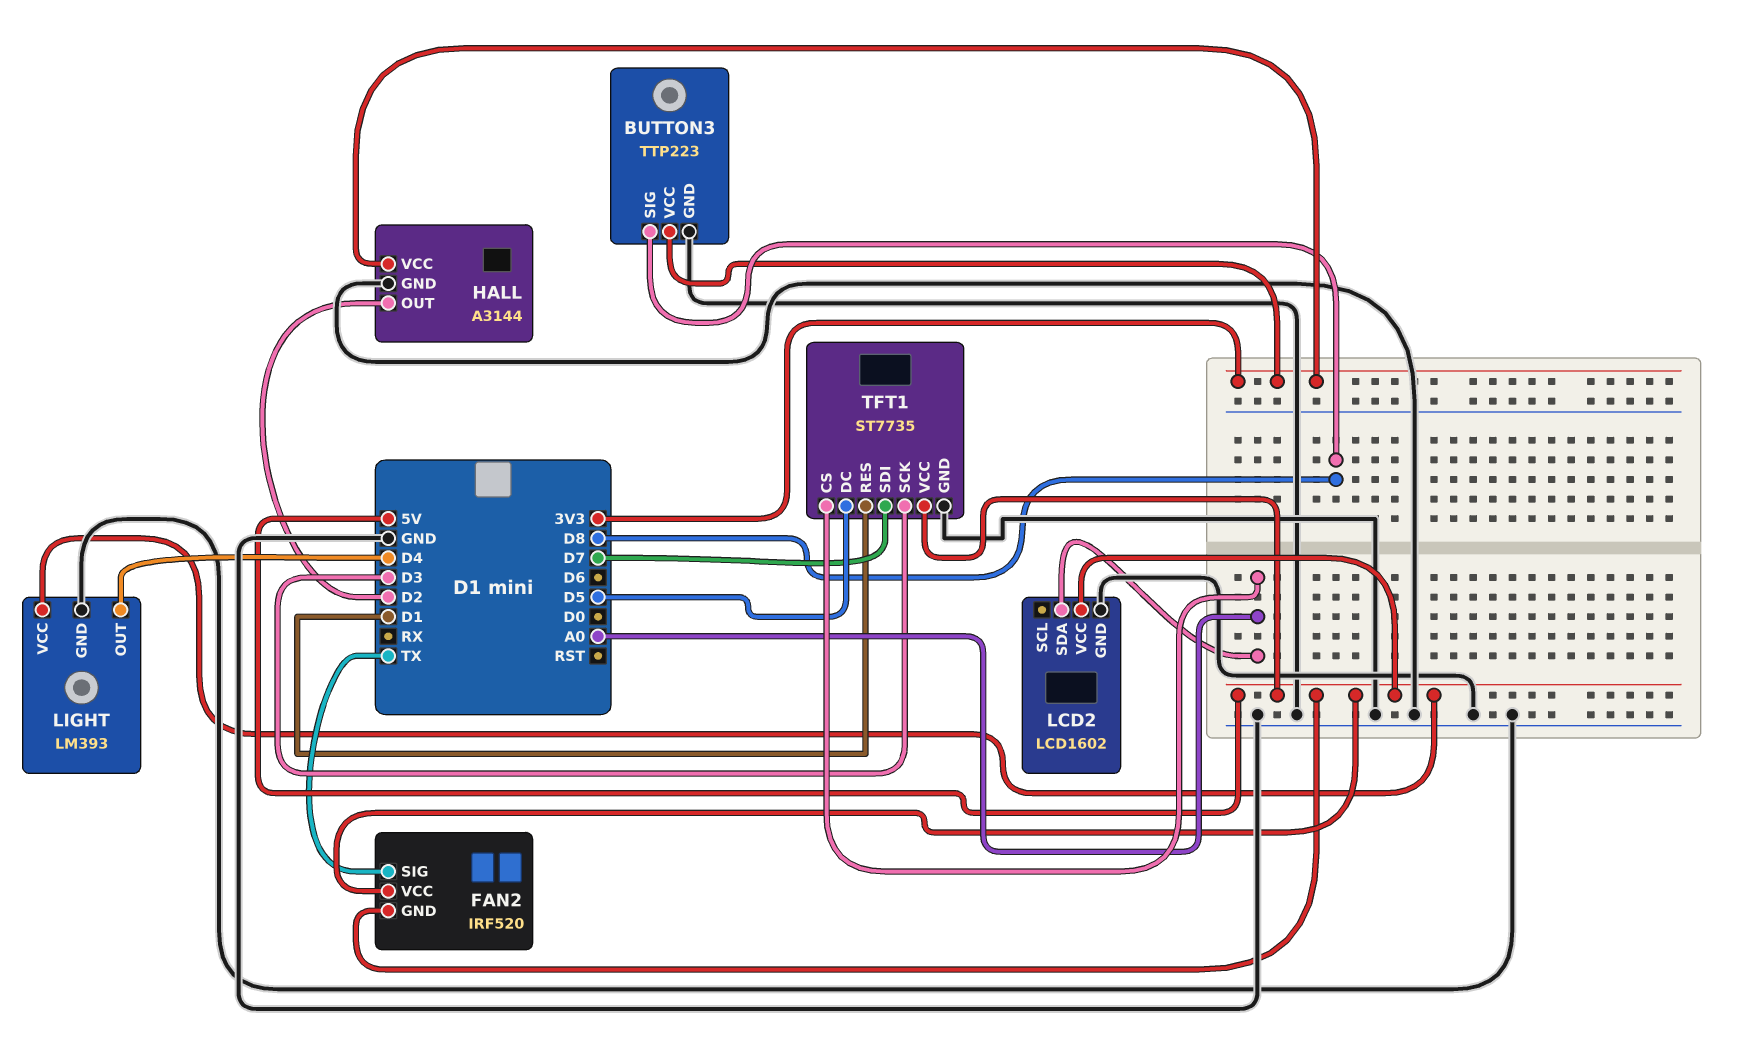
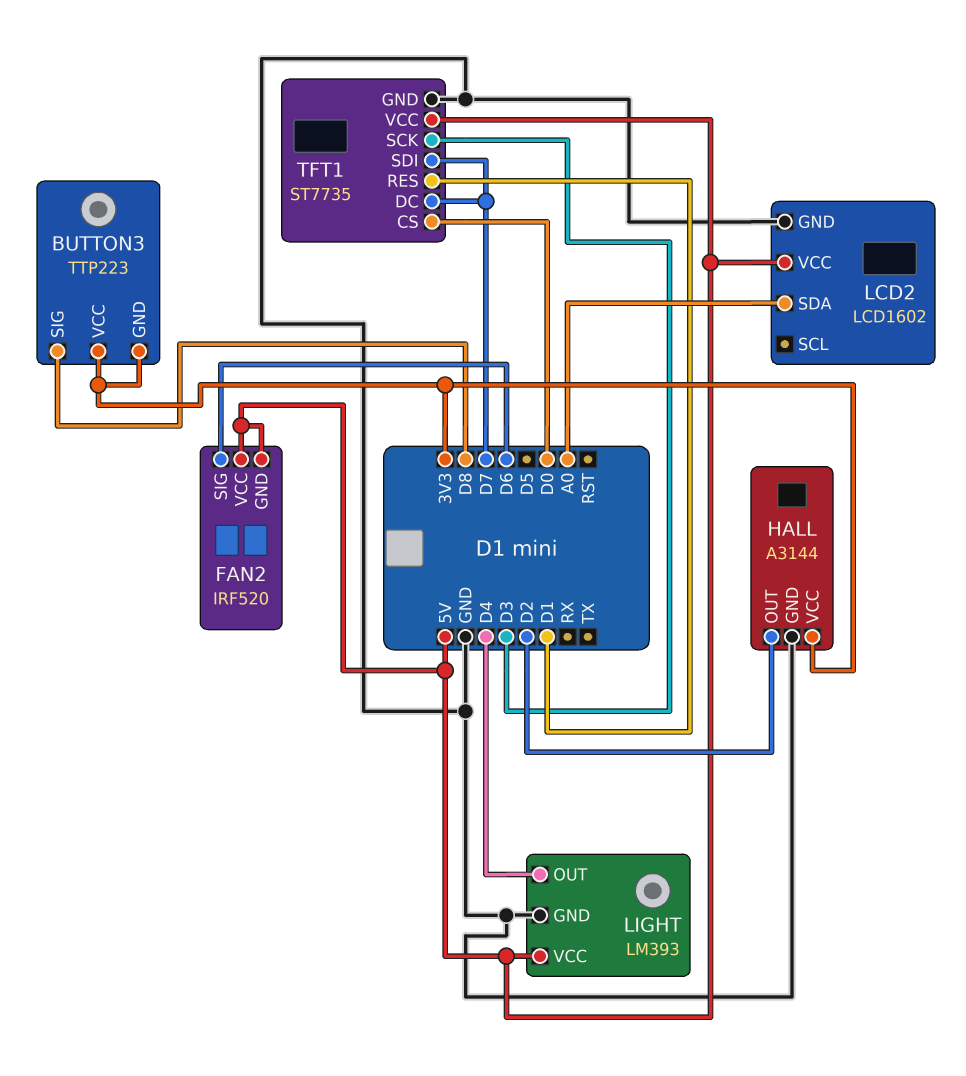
BUTTON3 pin GND: GND -> 3V3
FAN2 pin SIG: TX -> D6
TFT1 pin CS: A0 -> D0
TFT1 pin DC: D5 -> D7

